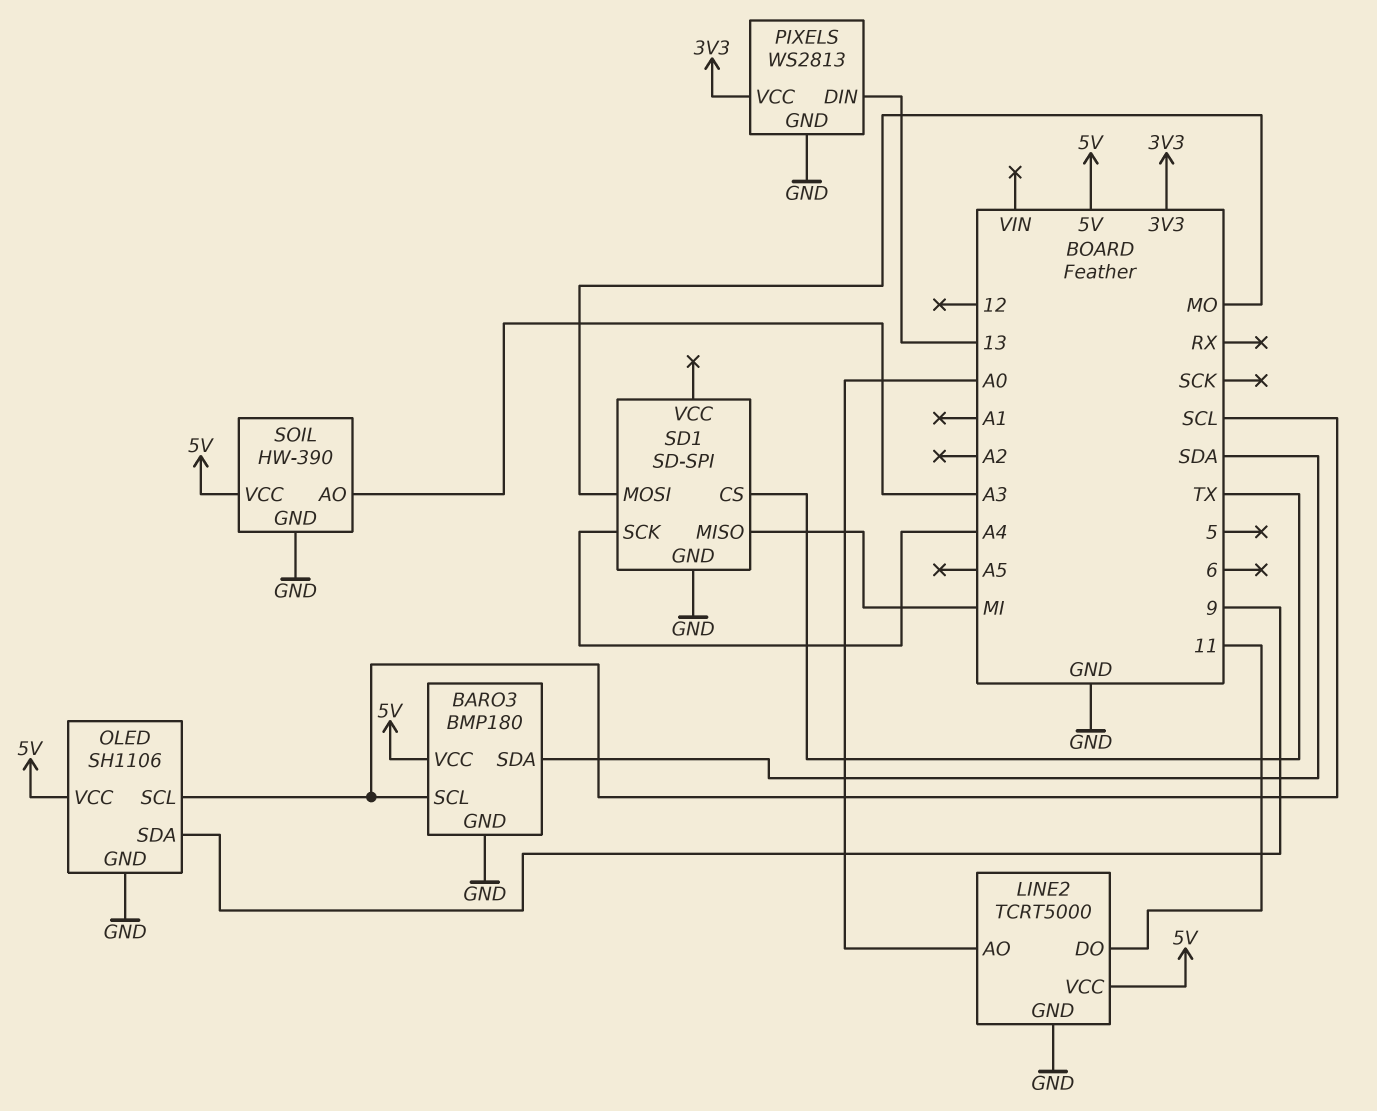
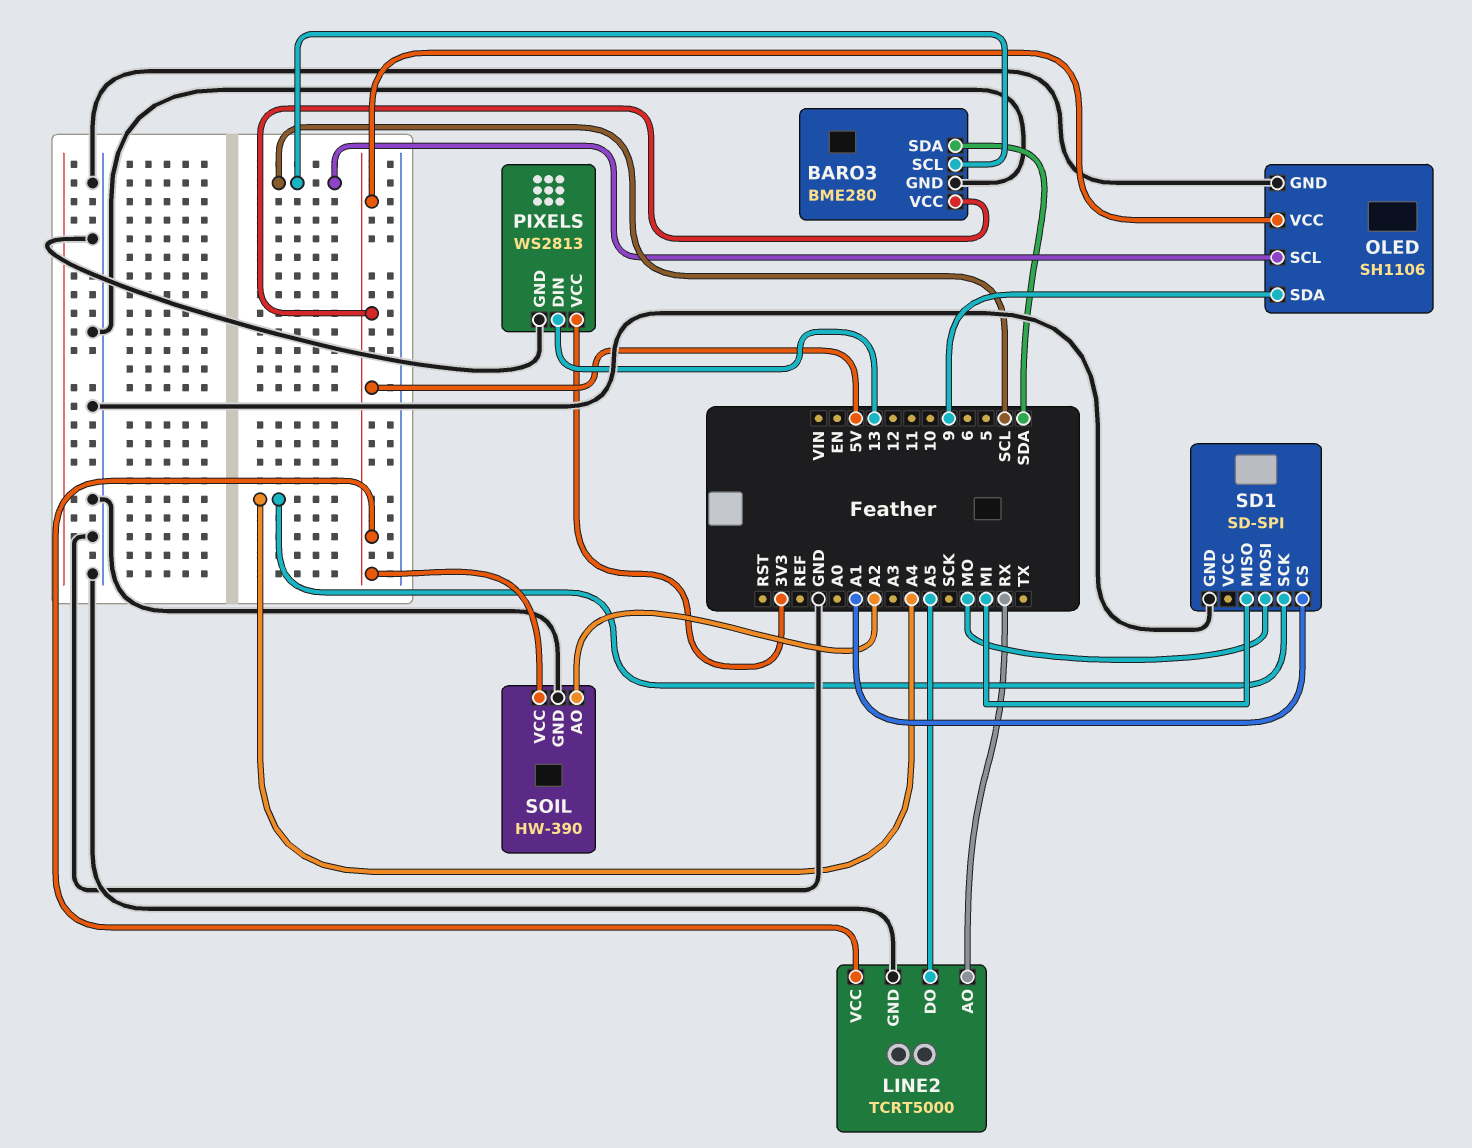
BARO3: BMP180 -> BME280
LINE2 pin AO: A0 -> RX
LINE2 pin DO: 11 -> A5
SD1 pin CS: TX -> A1
SOIL pin AO: A3 -> A2

